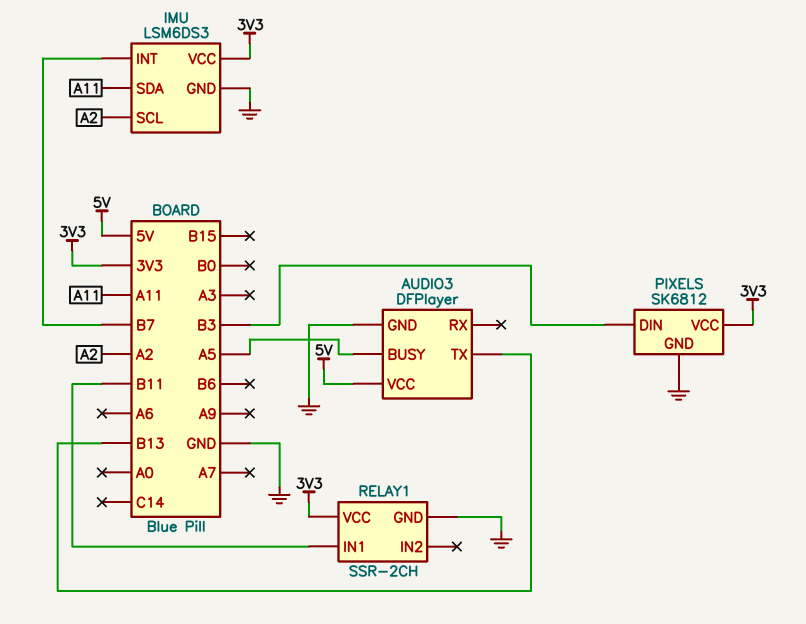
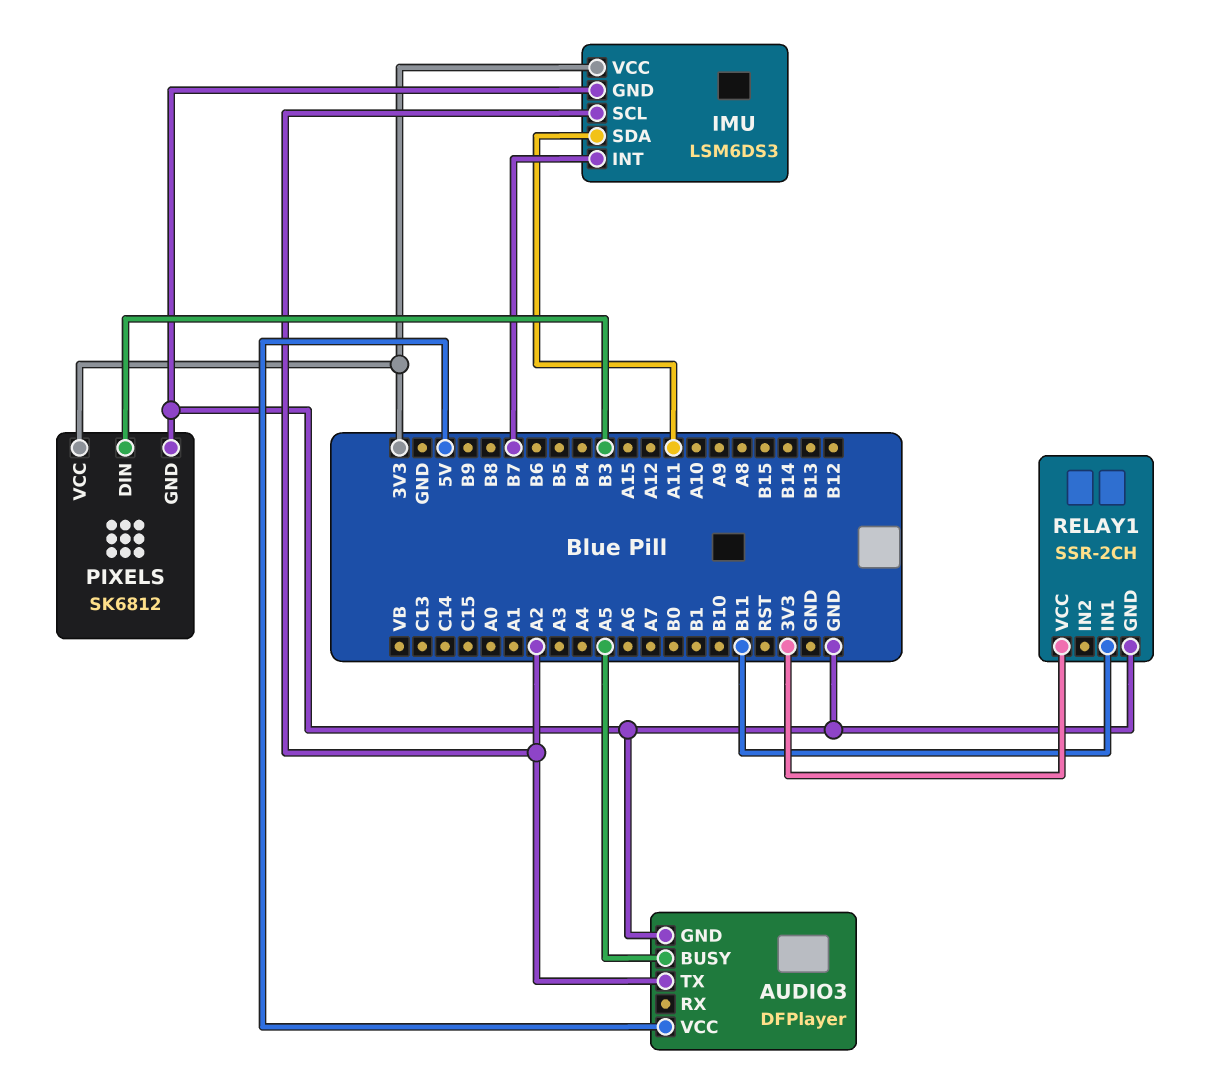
AUDIO3 pin TX: B13 -> A2

